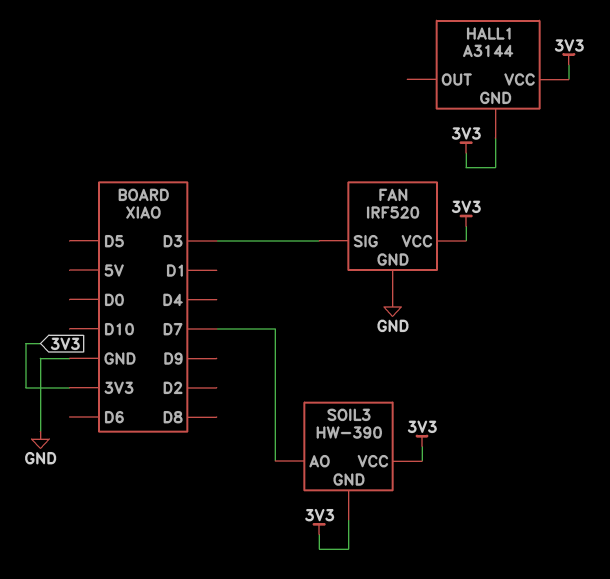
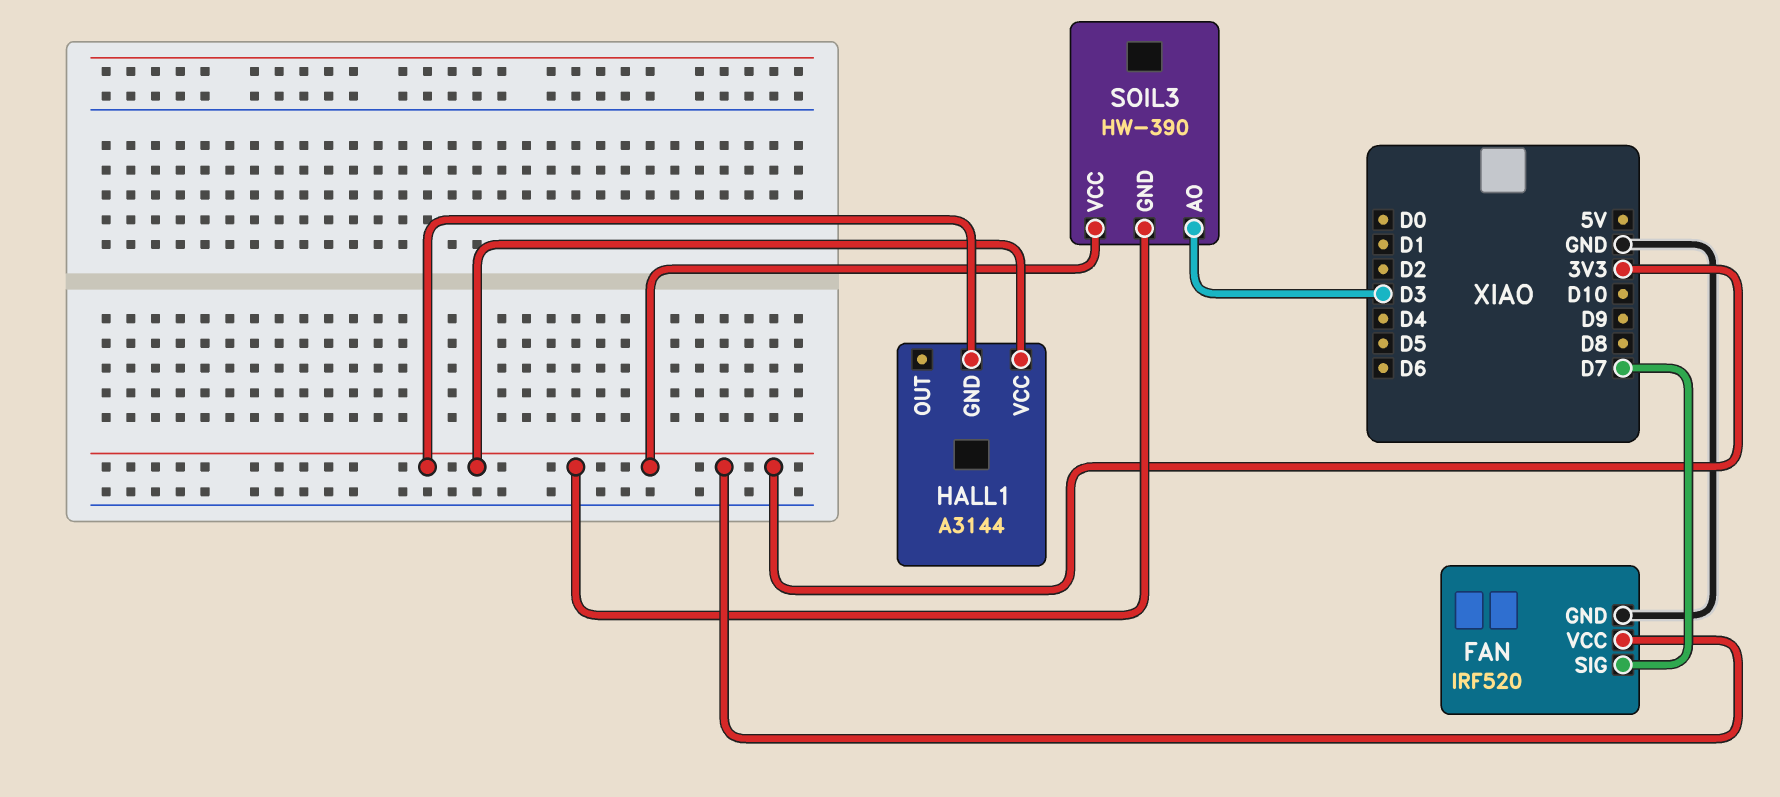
FAN pin SIG: D3 -> D7
SOIL3 pin AO: D7 -> D3

